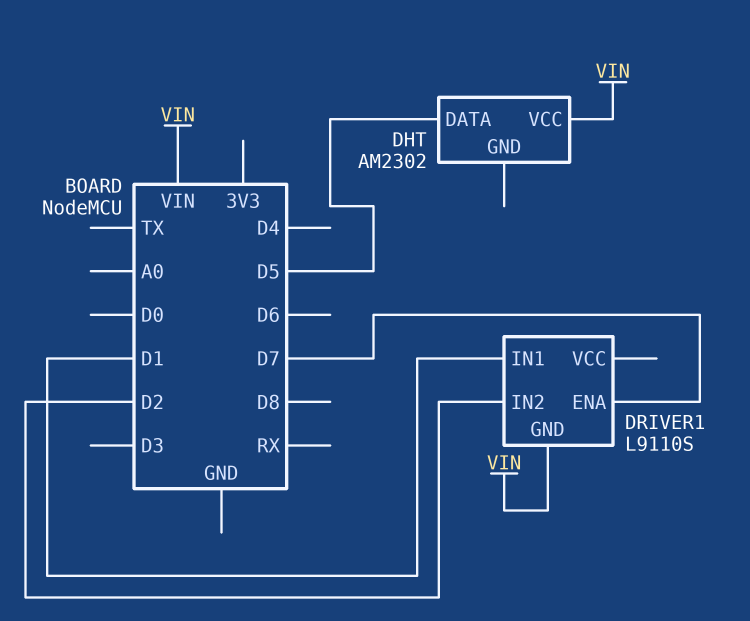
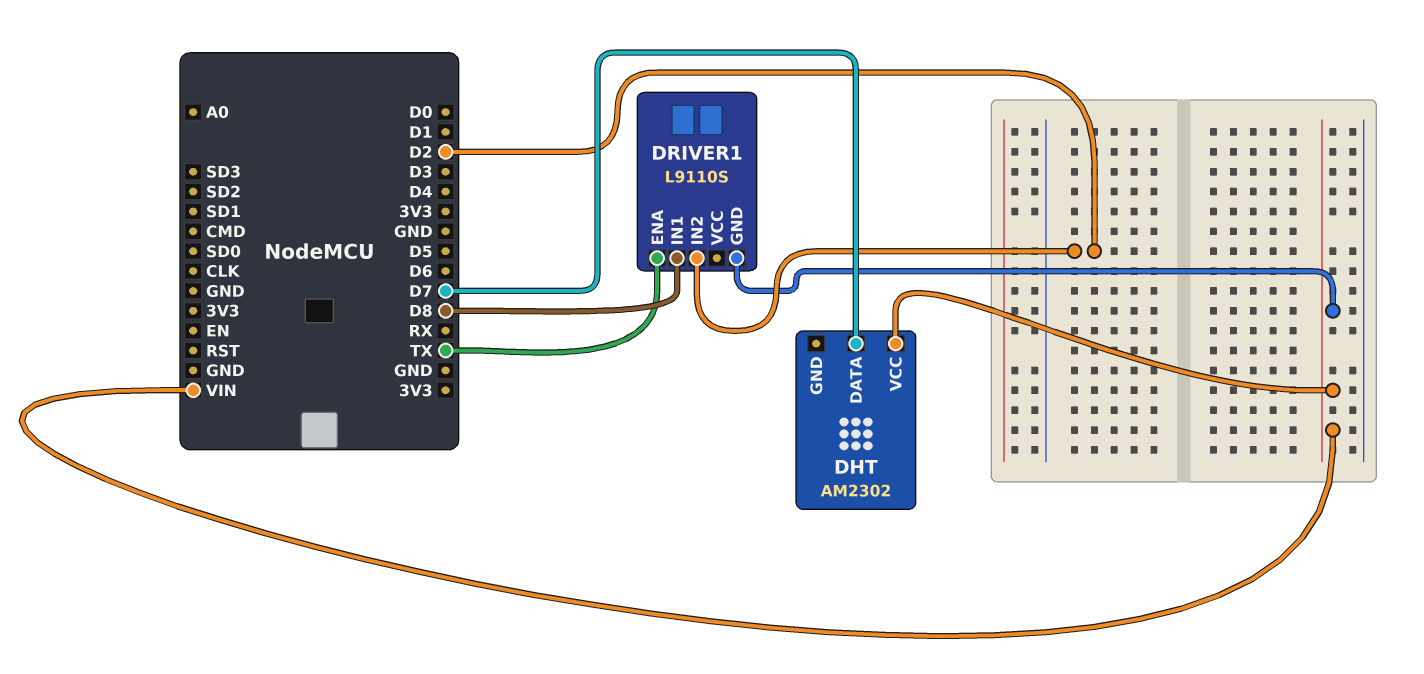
DHT pin DATA: D5 -> D7
DRIVER1 pin ENA: D7 -> TX
DRIVER1 pin IN1: D1 -> D8

